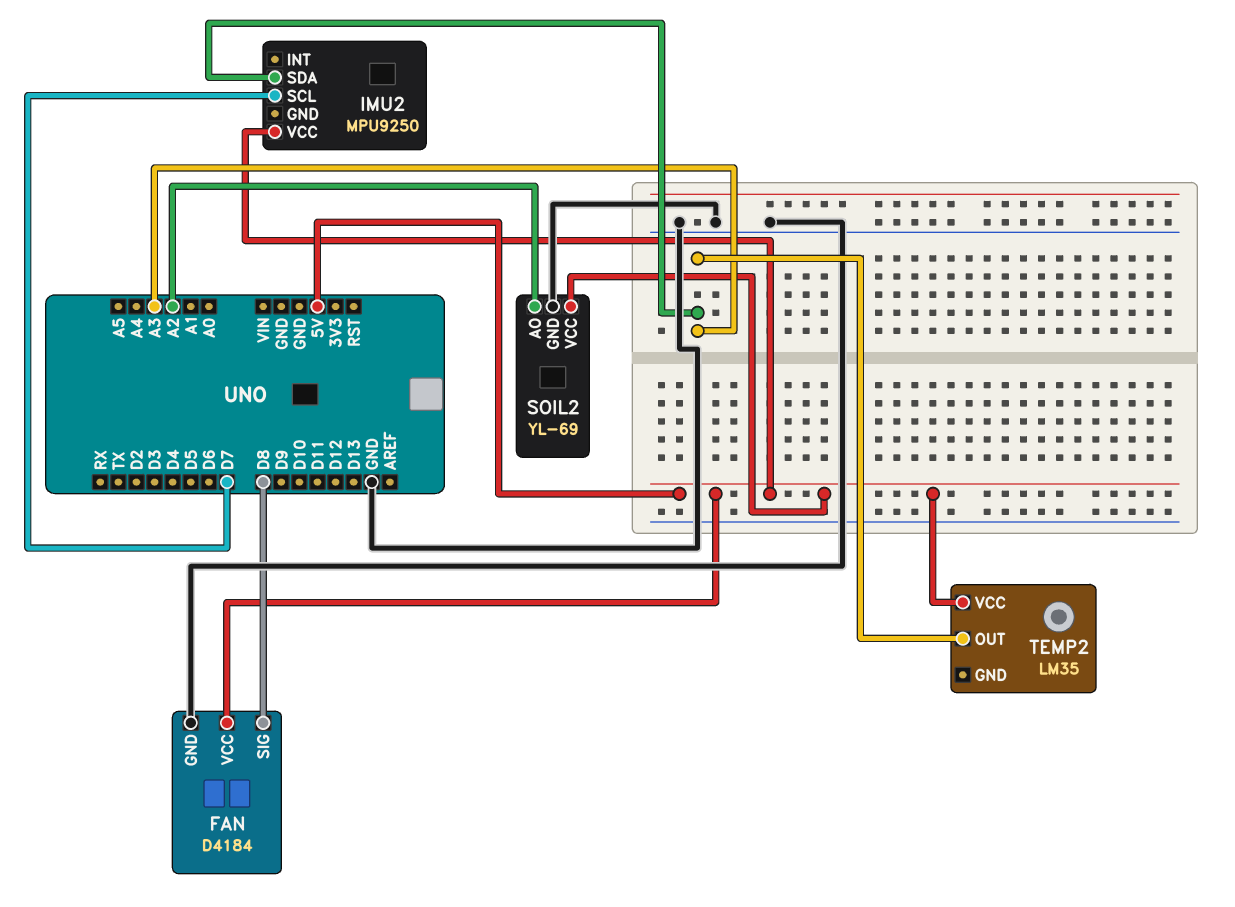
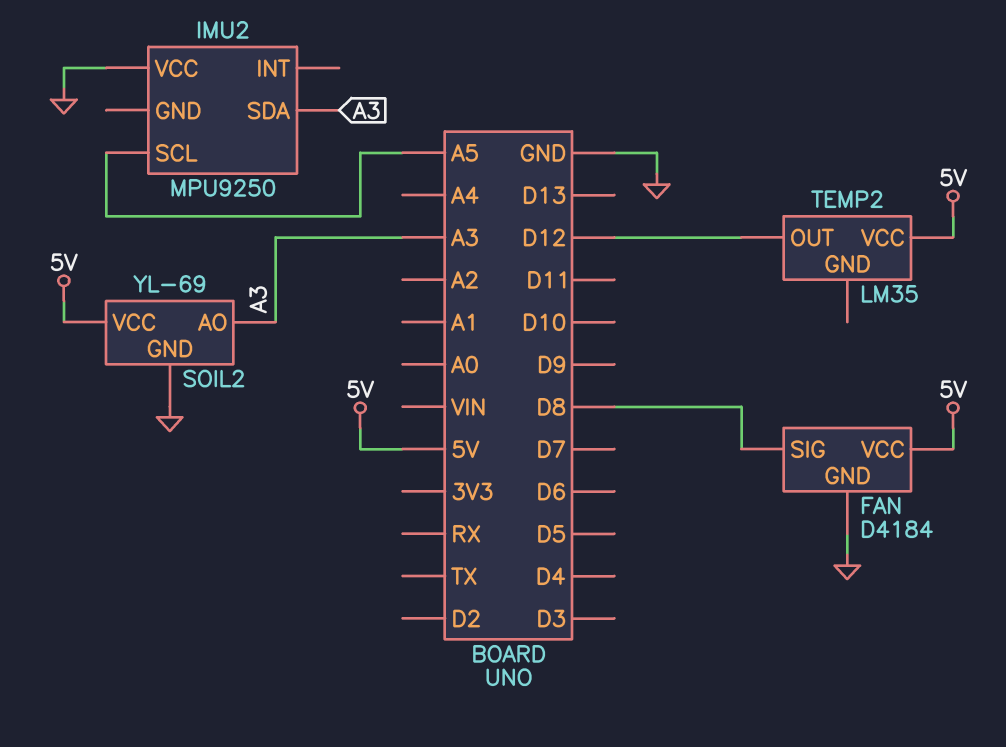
IMU2 pin SCL: D7 -> A5
IMU2 pin VCC: 5V -> GND
SOIL2 pin AO: A2 -> A3
TEMP2 pin OUT: A3 -> D12

